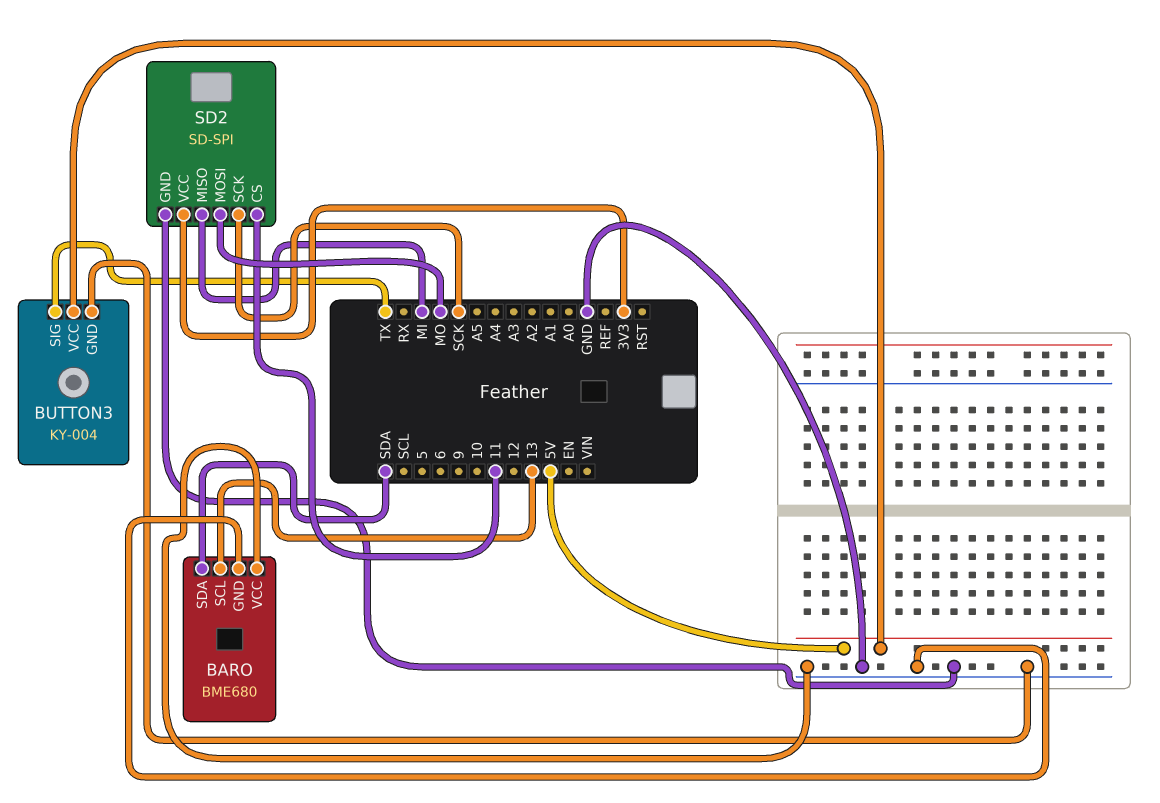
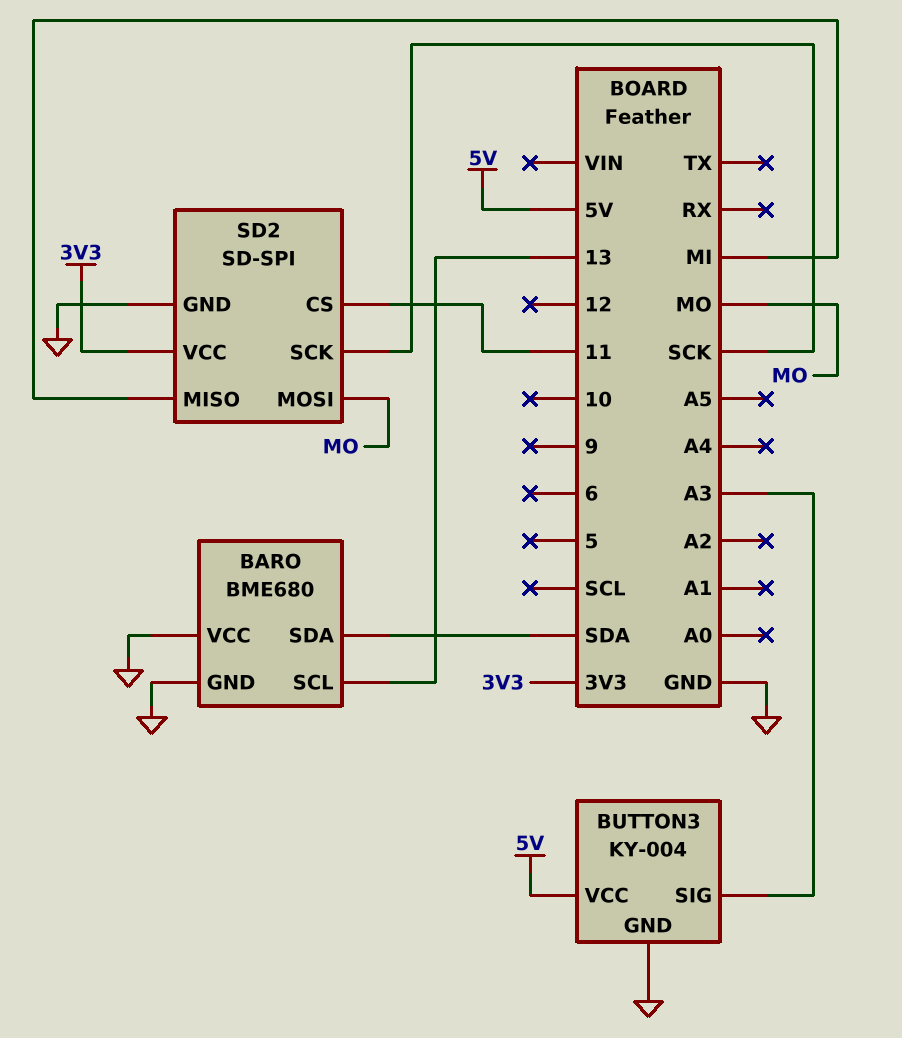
BUTTON3 pin SIG: TX -> A3

